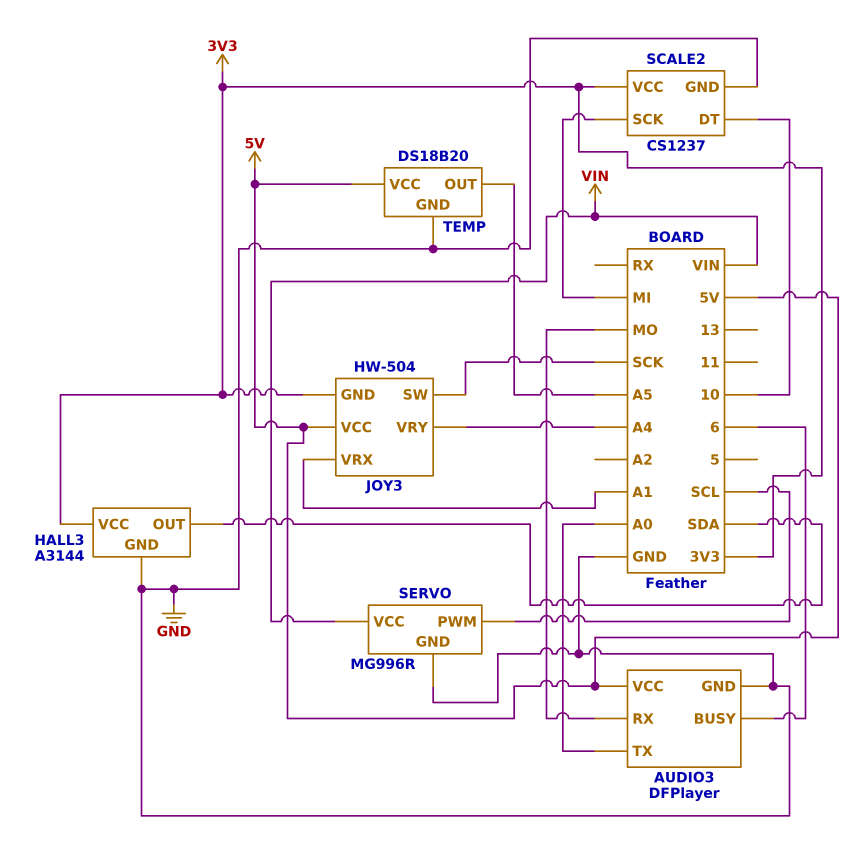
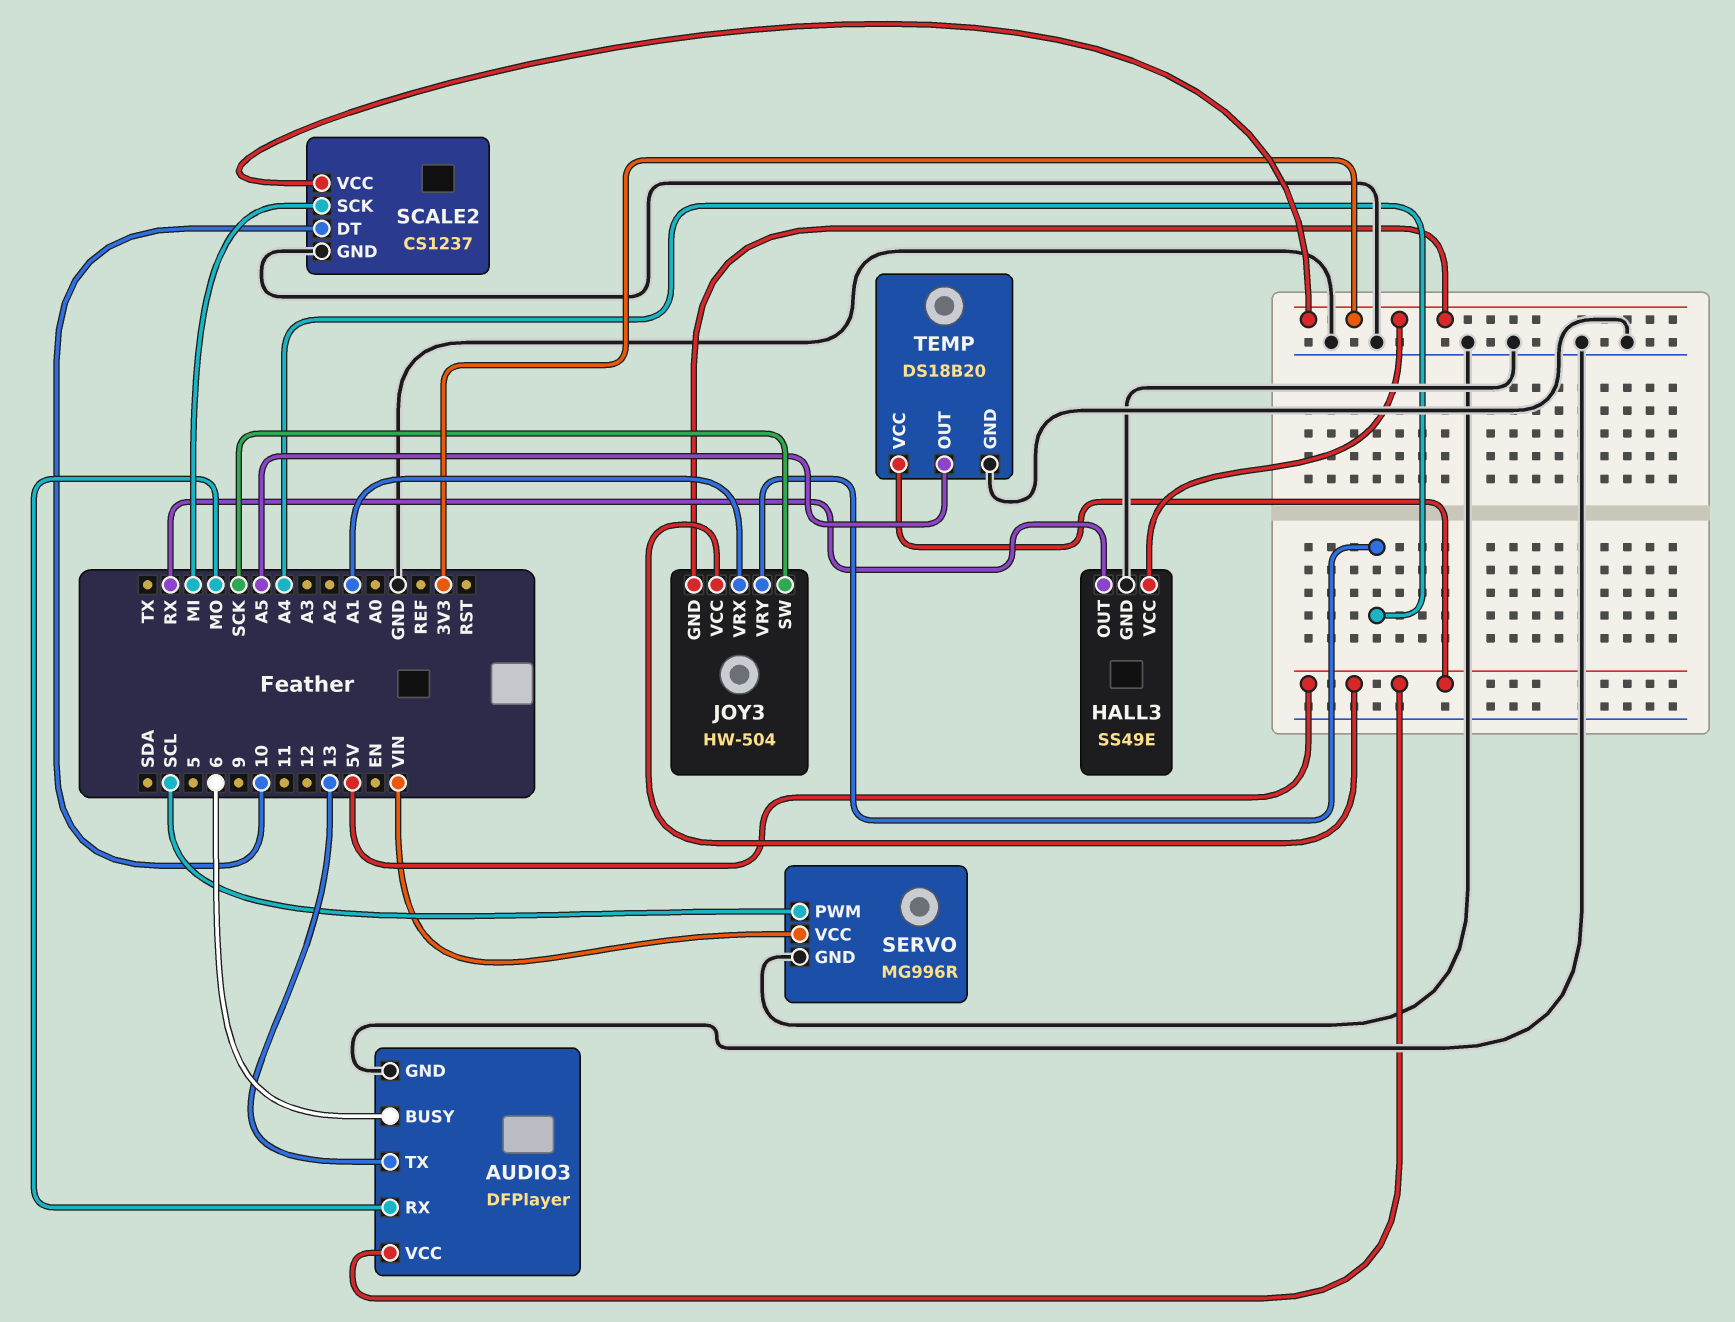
AUDIO3 pin TX: A0 -> 13
HALL3: A3144 -> SS49E
HALL3 pin OUT: SDA -> RX

